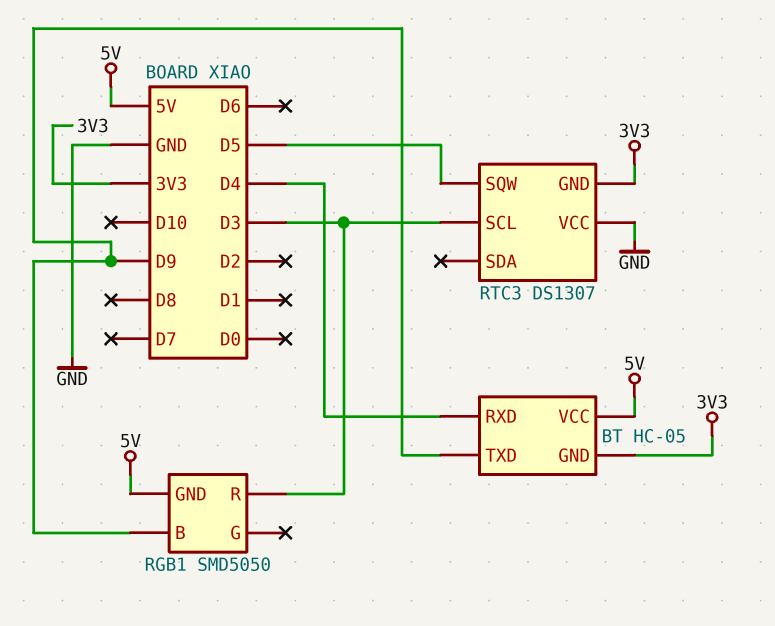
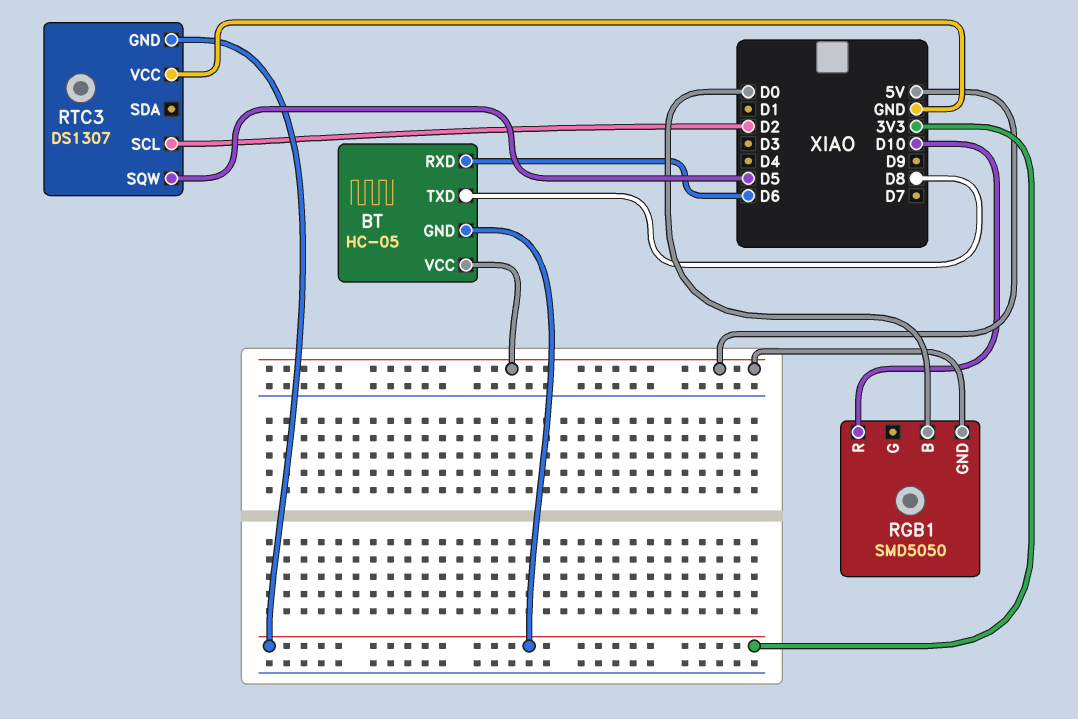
BT pin RXD: D4 -> D6
BT pin TXD: D9 -> D8
RGB1 pin B: D9 -> D0
RGB1 pin R: D3 -> D10
RTC3 pin SCL: D3 -> D2

